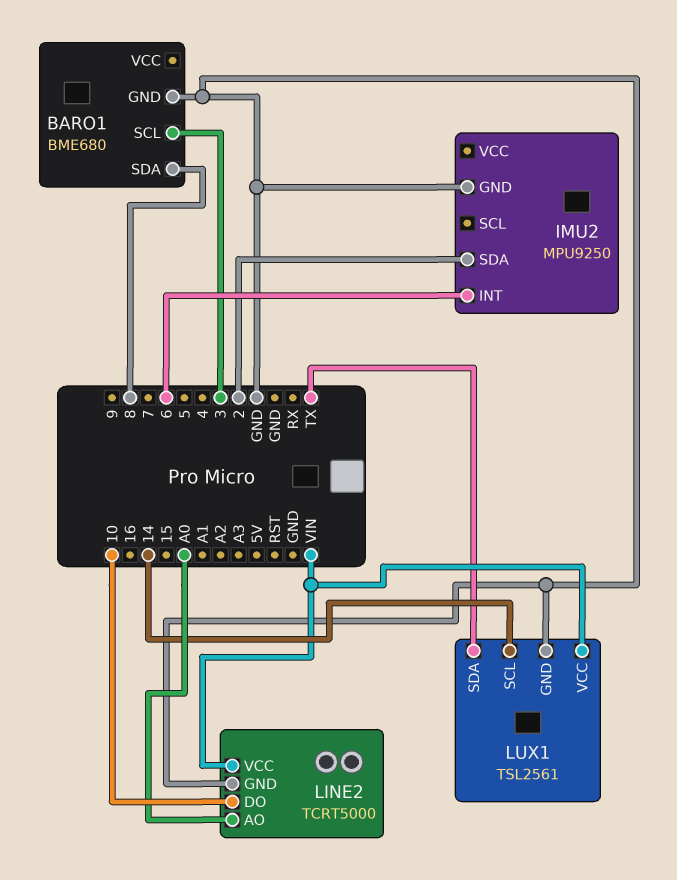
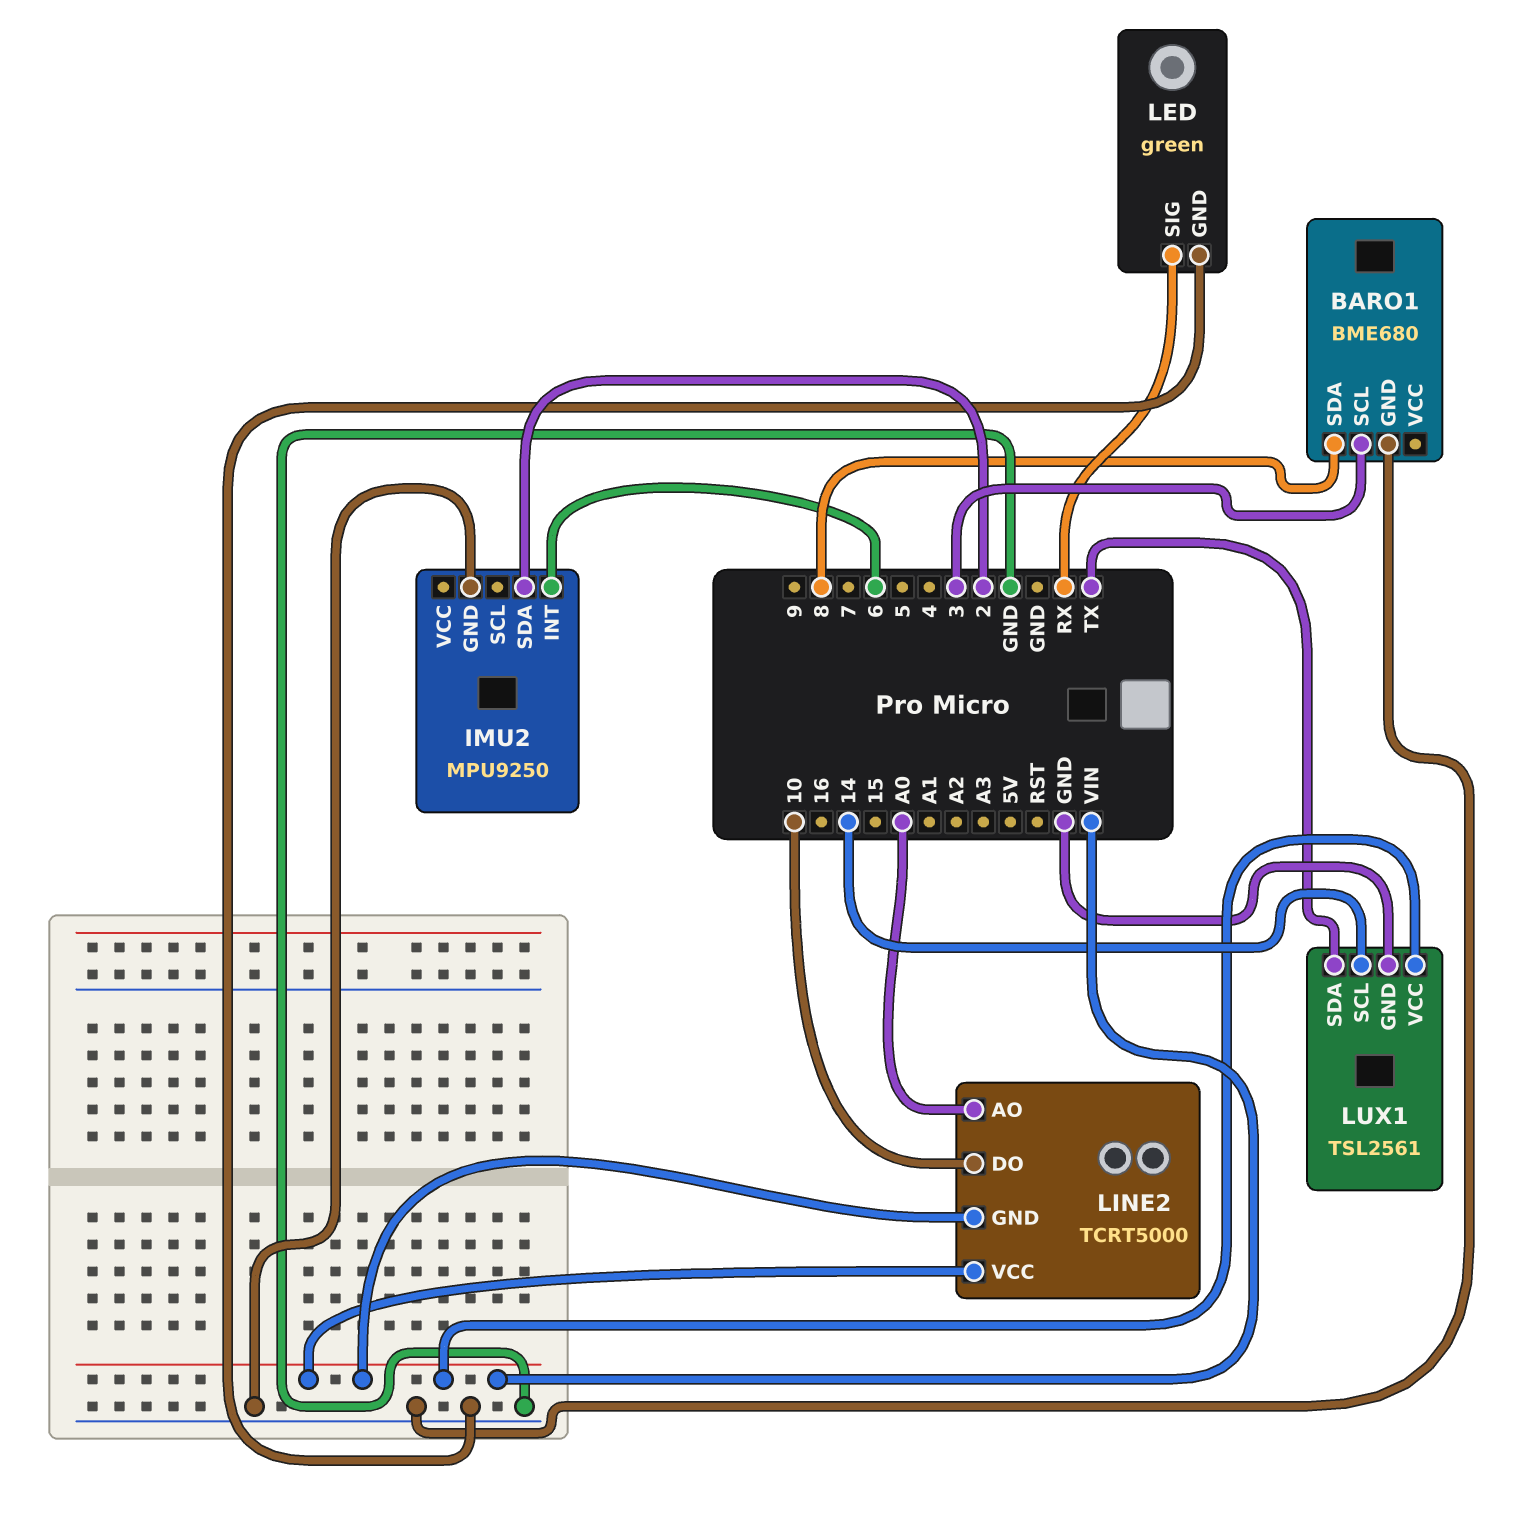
LED: none -> green
LED pin GND: none -> GND
LED pin SIG: none -> RX
LINE2 pin GND: GND -> VIN

